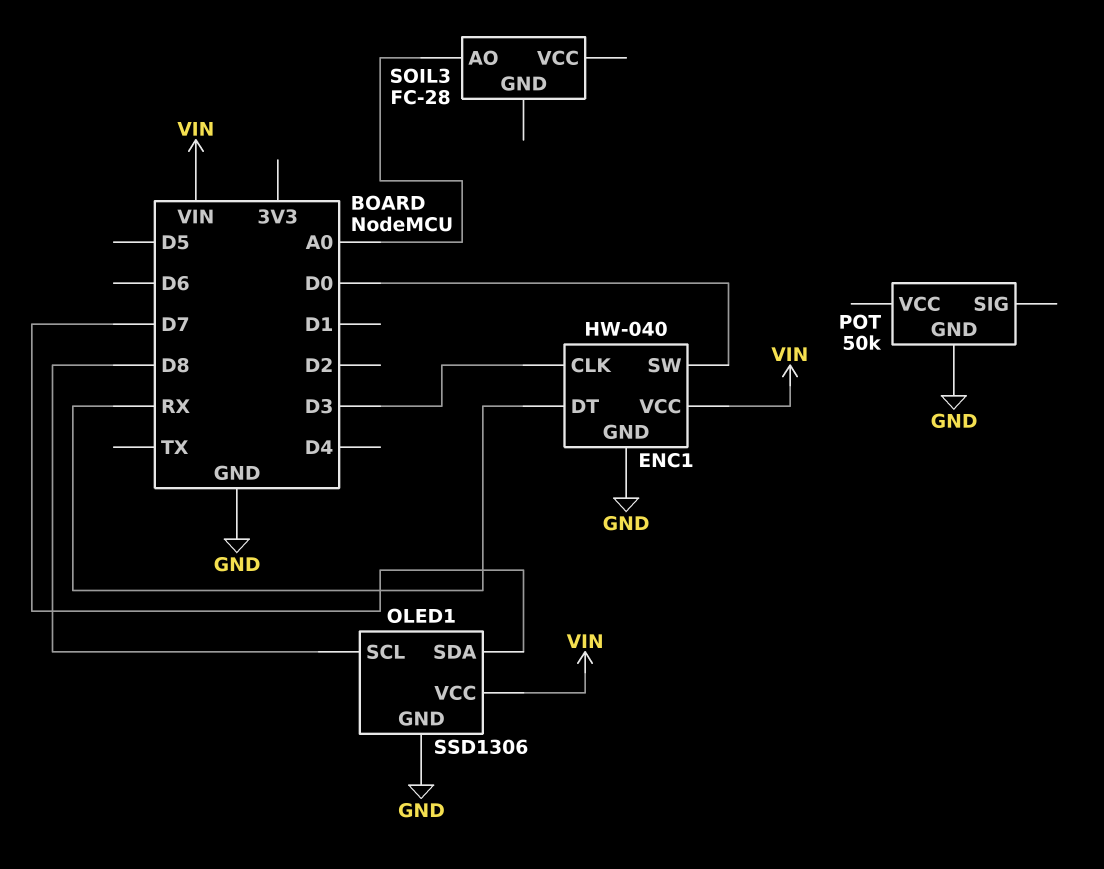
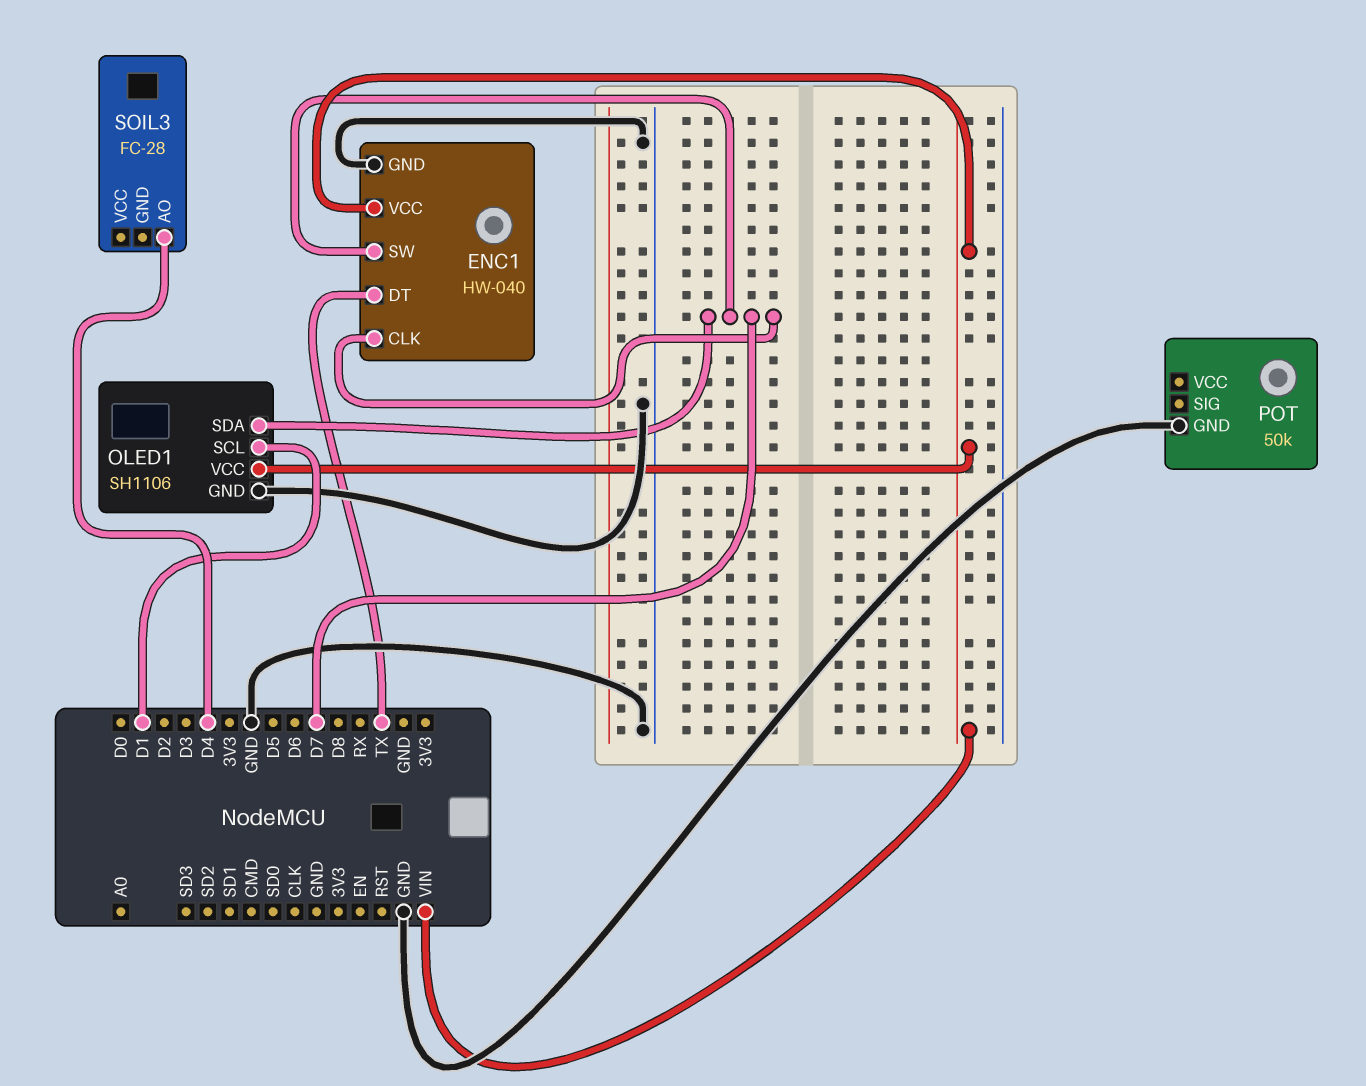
ENC1 pin CLK: D3 -> D7
ENC1 pin DT: RX -> TX
ENC1 pin SW: D0 -> D7
OLED1: SSD1306 -> SH1106
OLED1 pin SCL: D8 -> D1
SOIL3 pin AO: A0 -> D4

